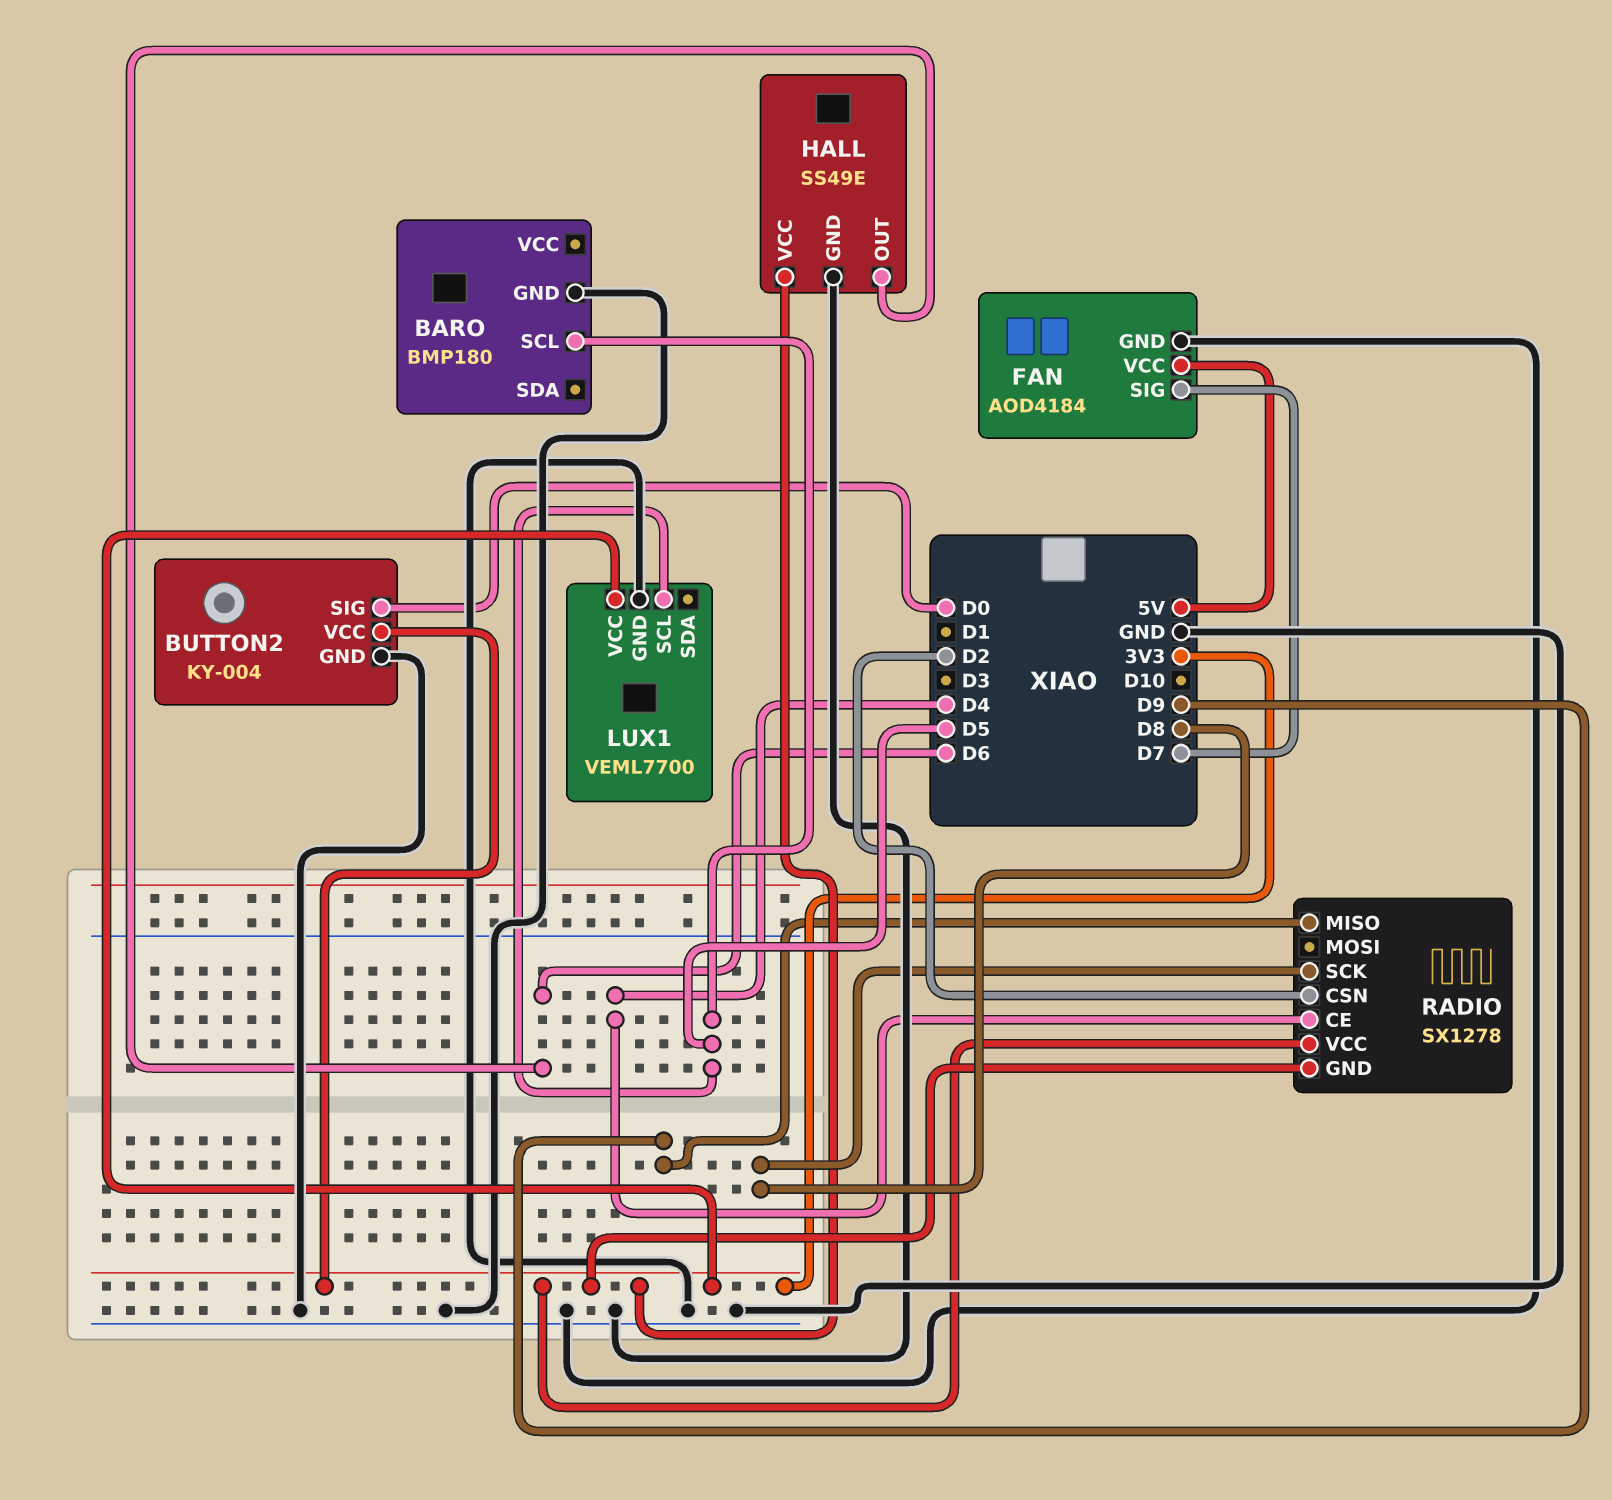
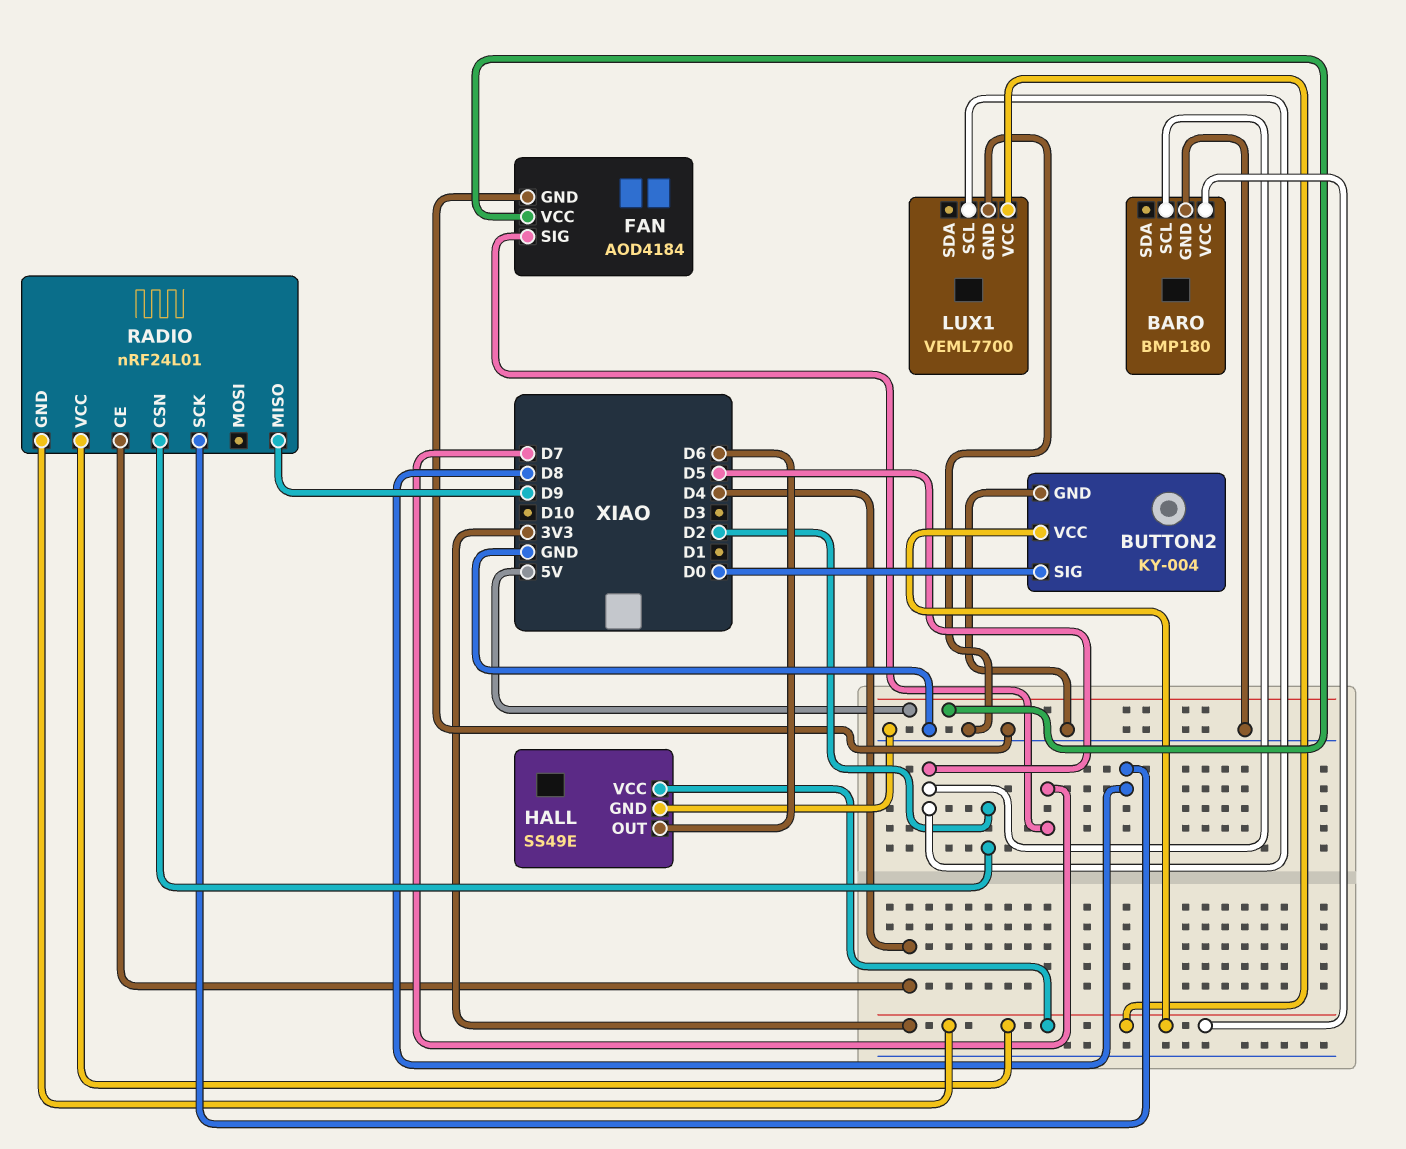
BARO pin VCC: none -> 3V3
RADIO: SX1278 -> nRF24L01

